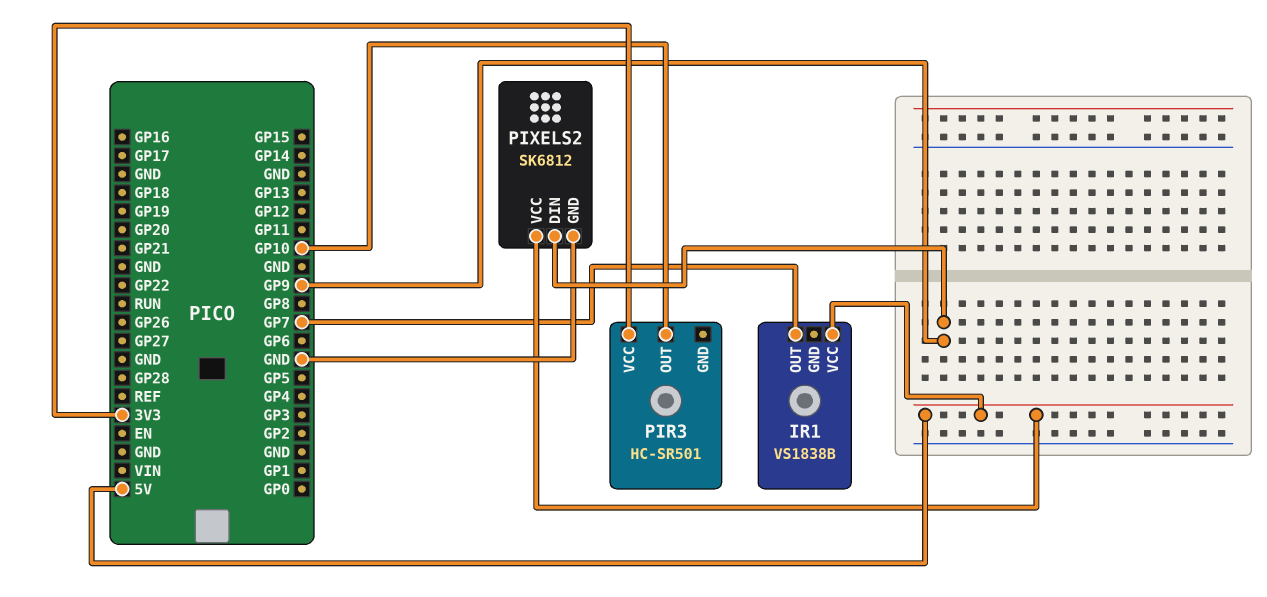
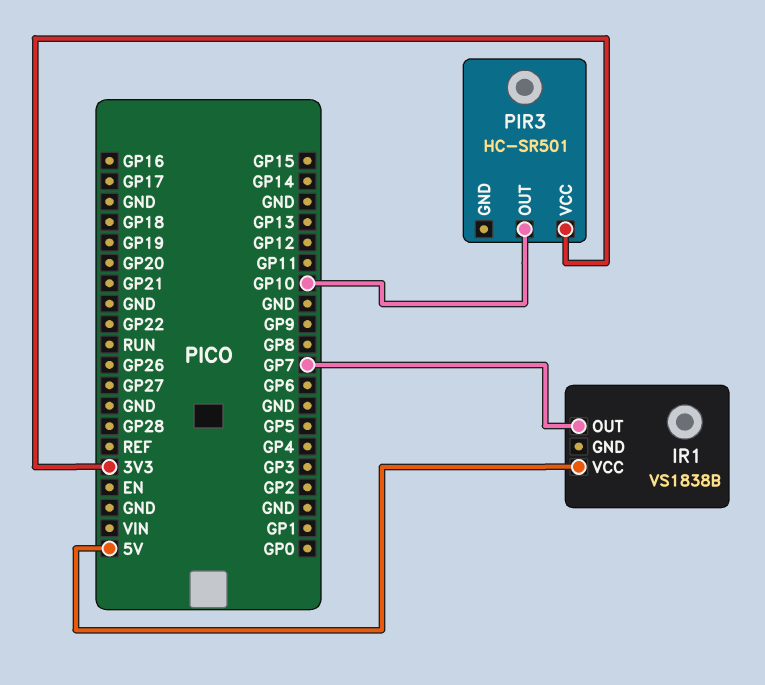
PIXELS2: SK6812 -> none
PIXELS2 pin DIN: GP9 -> none
PIXELS2 pin GND: GND -> none
PIXELS2 pin VCC: 5V -> none

